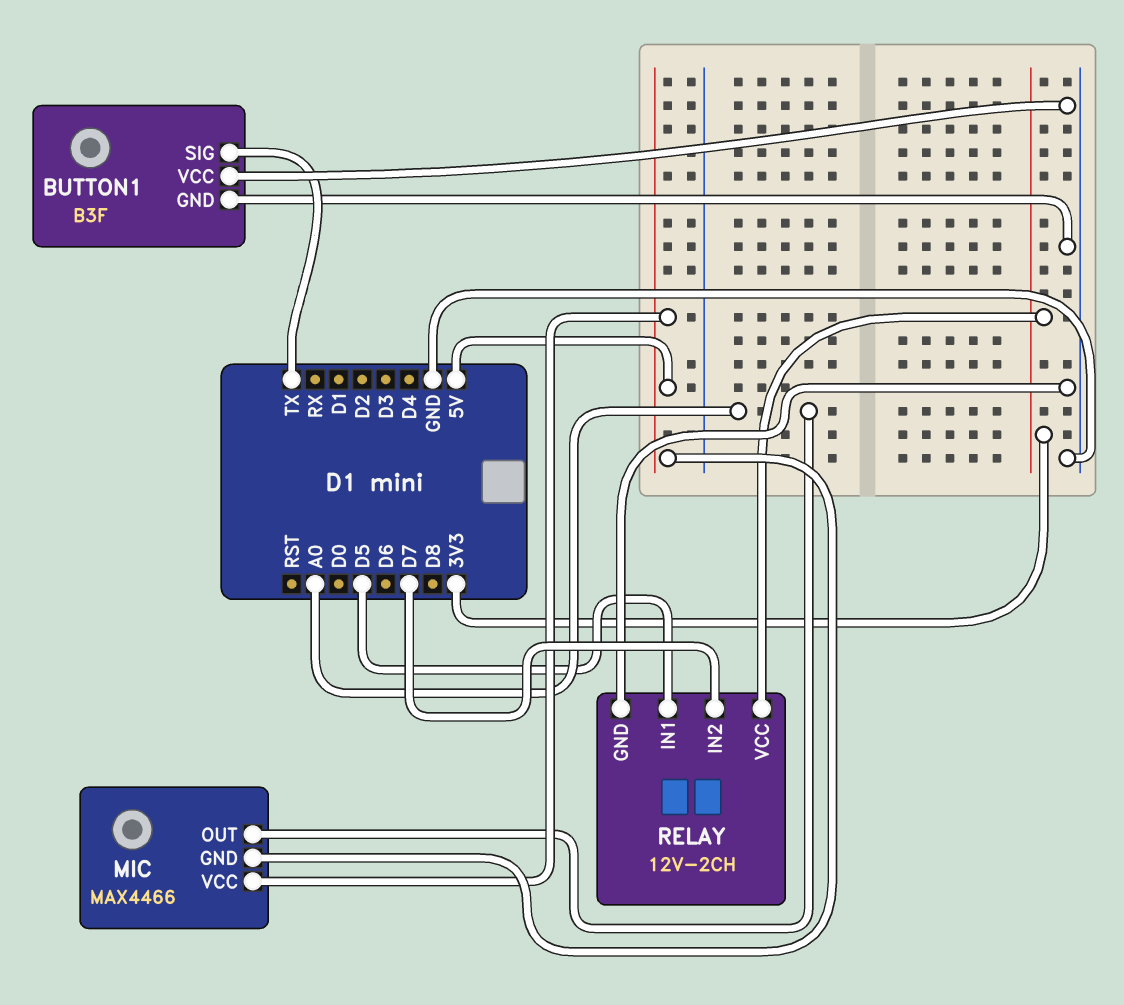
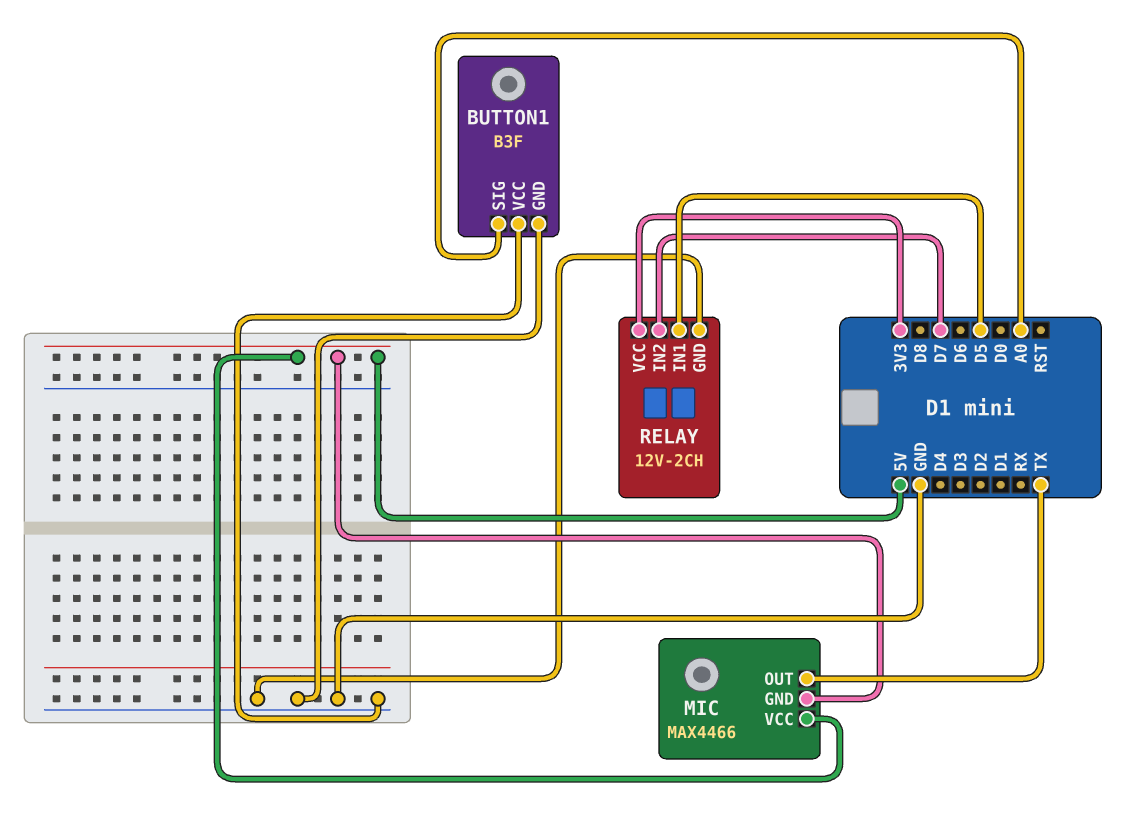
BUTTON1 pin SIG: TX -> A0
MIC pin OUT: A0 -> TX

